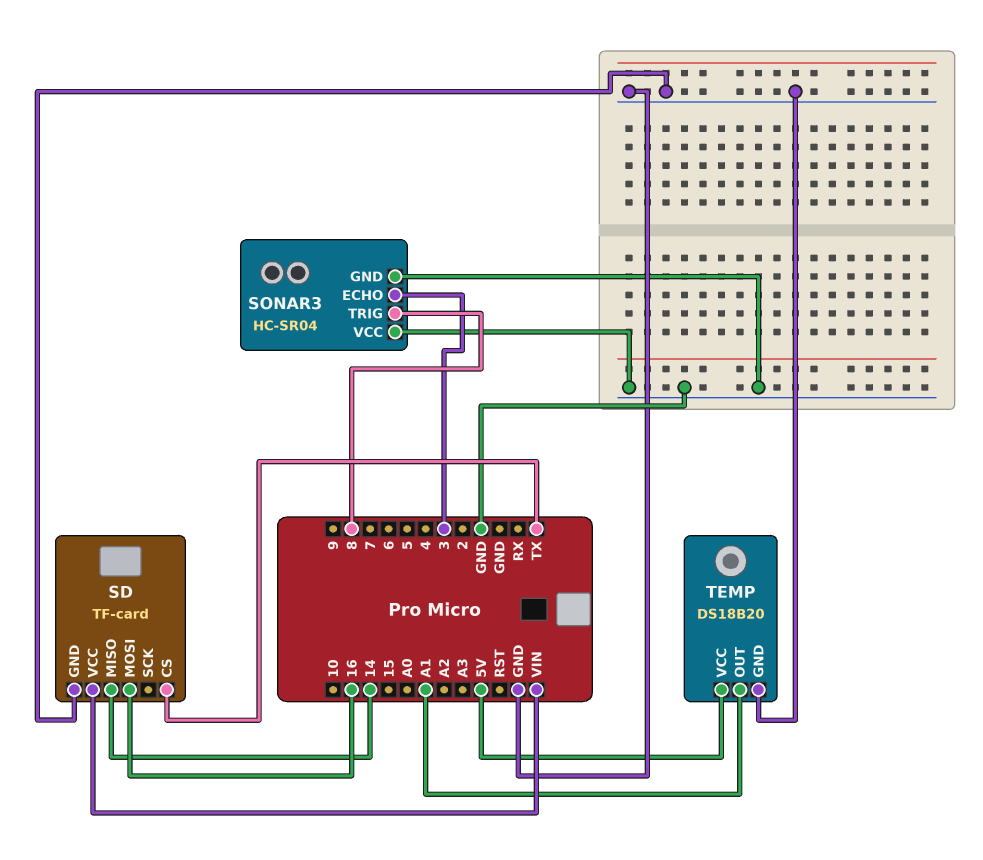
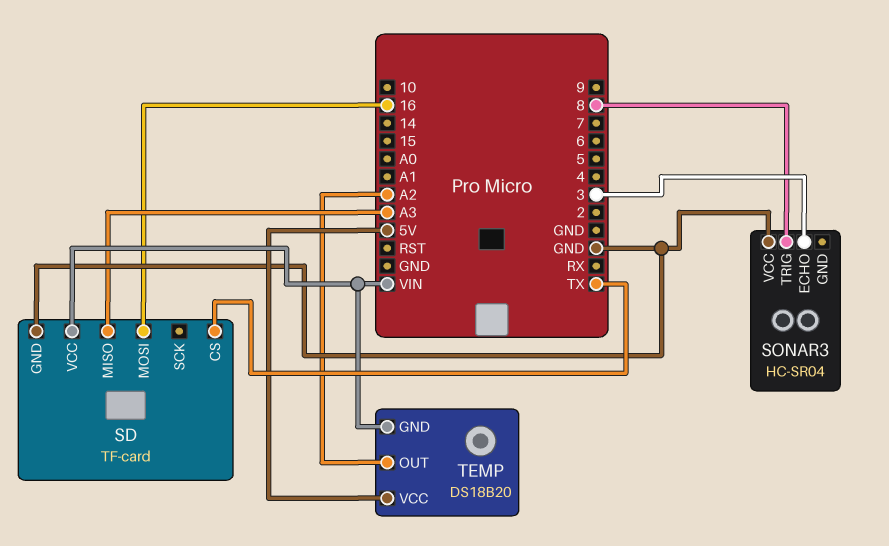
SD pin MISO: 14 -> A3
SONAR3 pin GND: GND -> none
TEMP pin GND: GND -> VIN
TEMP pin OUT: A1 -> A2

